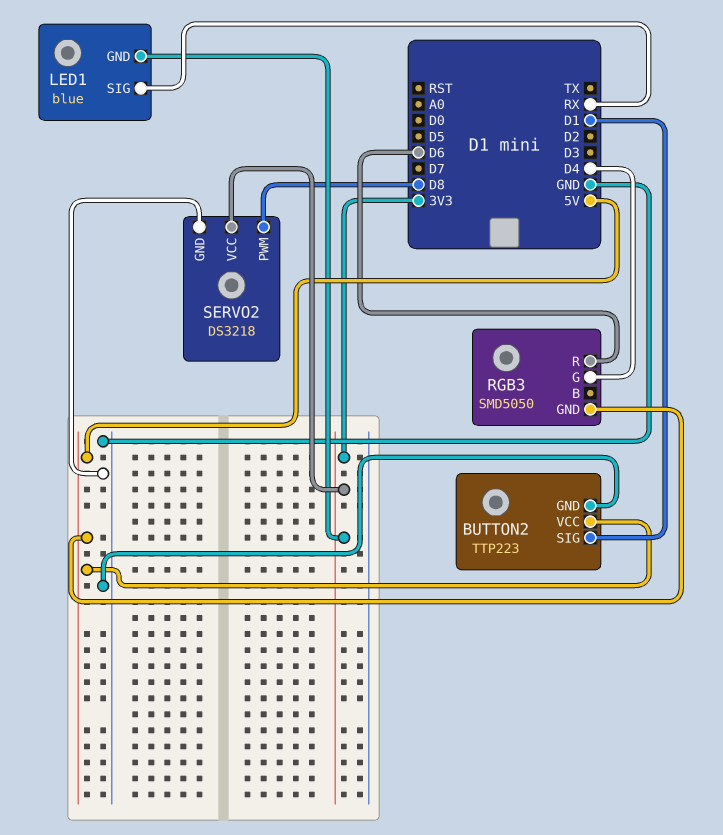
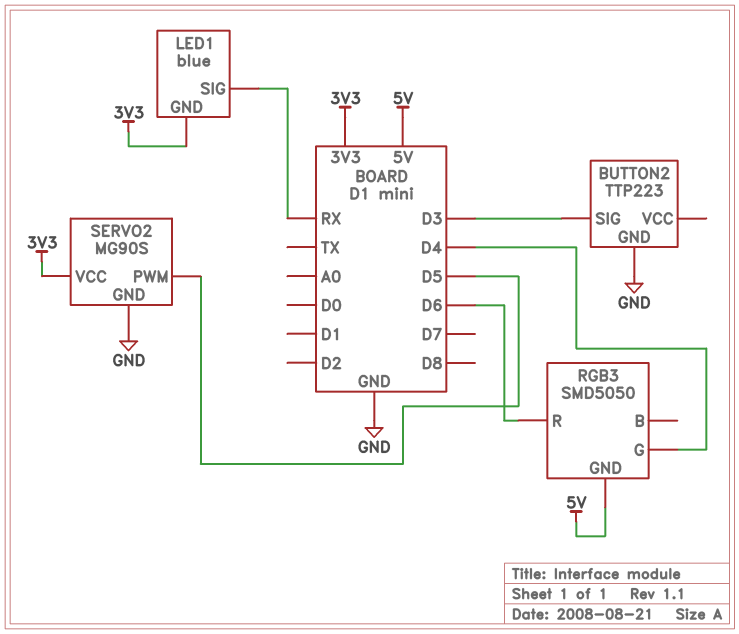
BUTTON2 pin SIG: D1 -> D3
BUTTON2 pin VCC: 5V -> none
SERVO2: DS3218 -> MG90S
SERVO2 pin PWM: D8 -> D5

